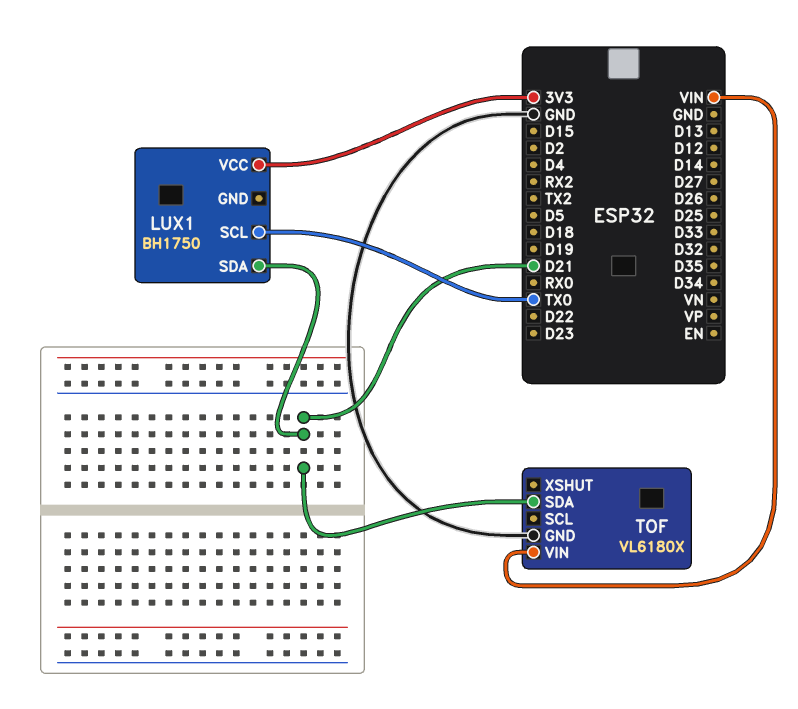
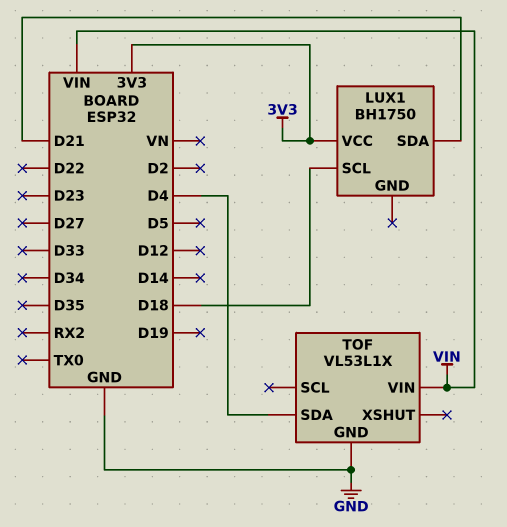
LUX1 pin SCL: TX0 -> D18
TOF: VL6180X -> VL53L1X
TOF pin SDA: D21 -> D4

